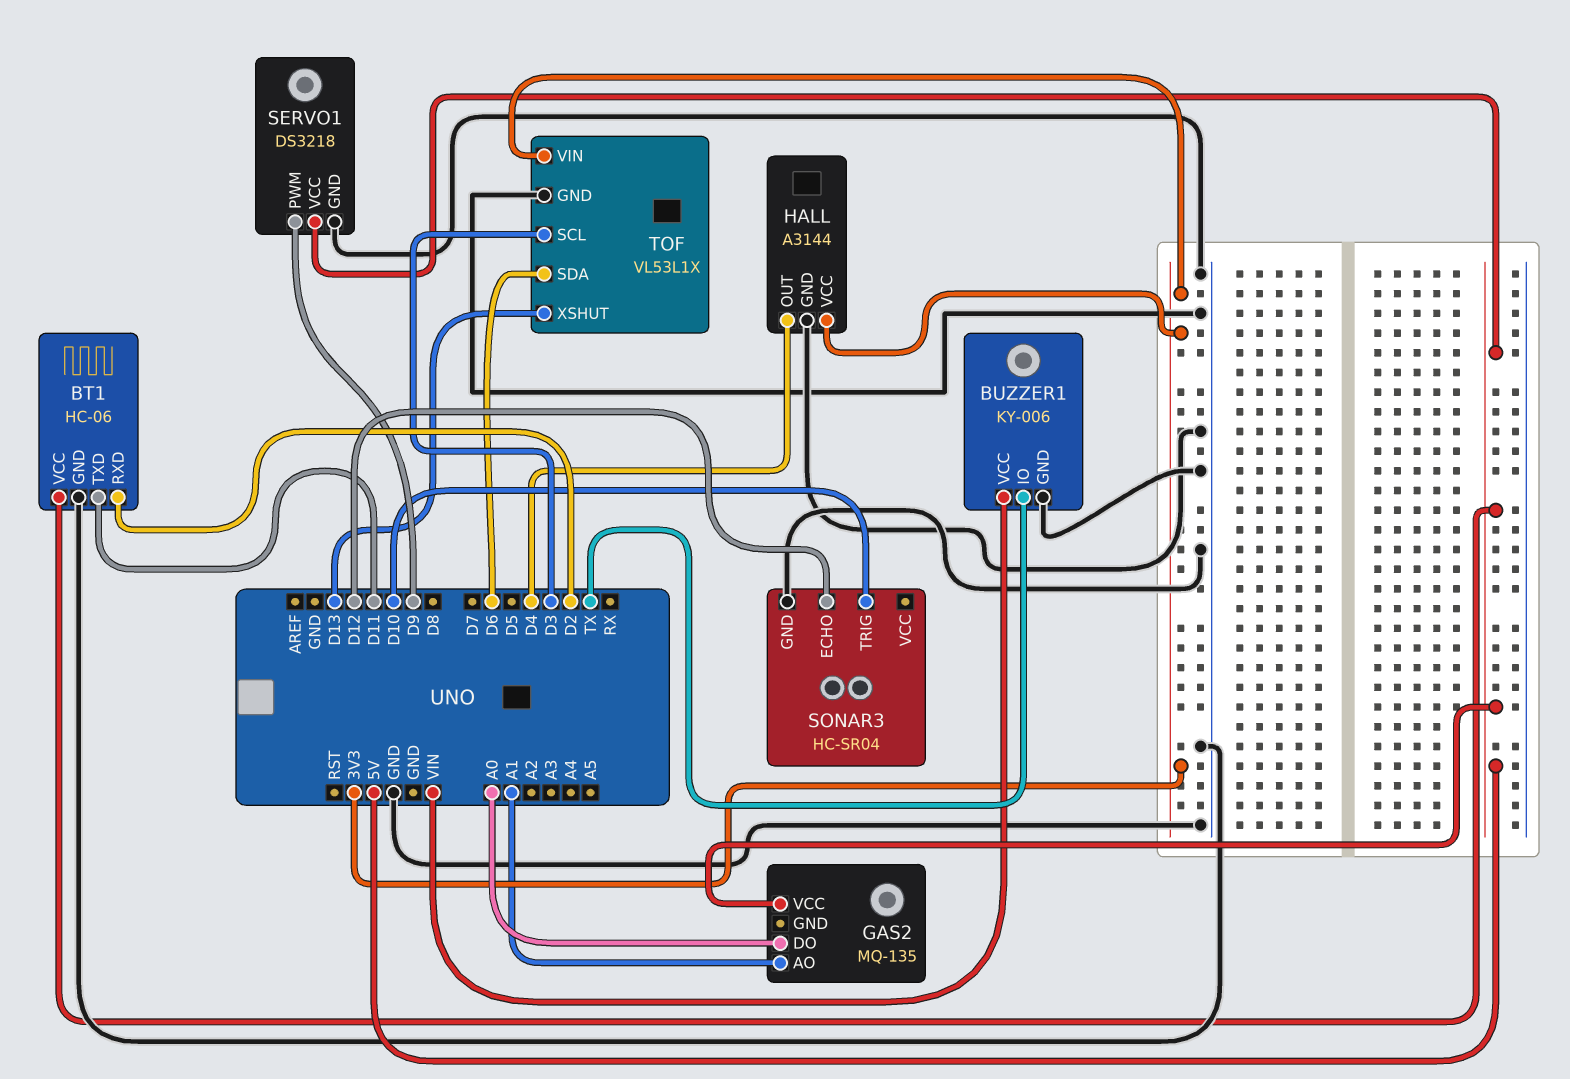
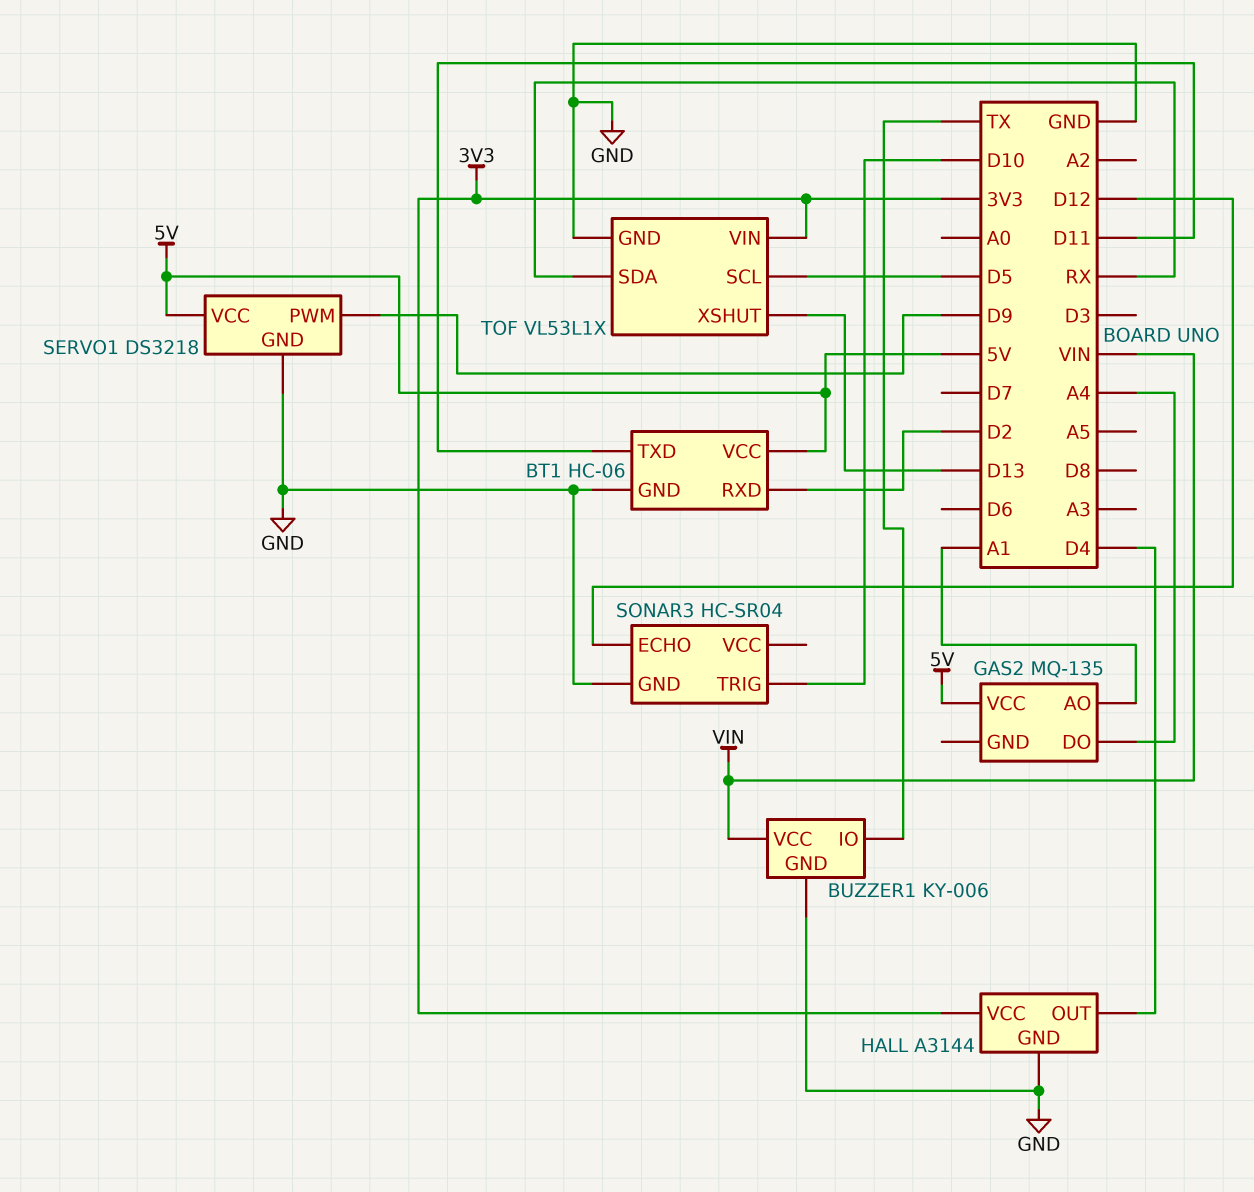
GAS2 pin DO: A0 -> A4
TOF pin SCL: D3 -> D5
TOF pin SDA: D6 -> RX

